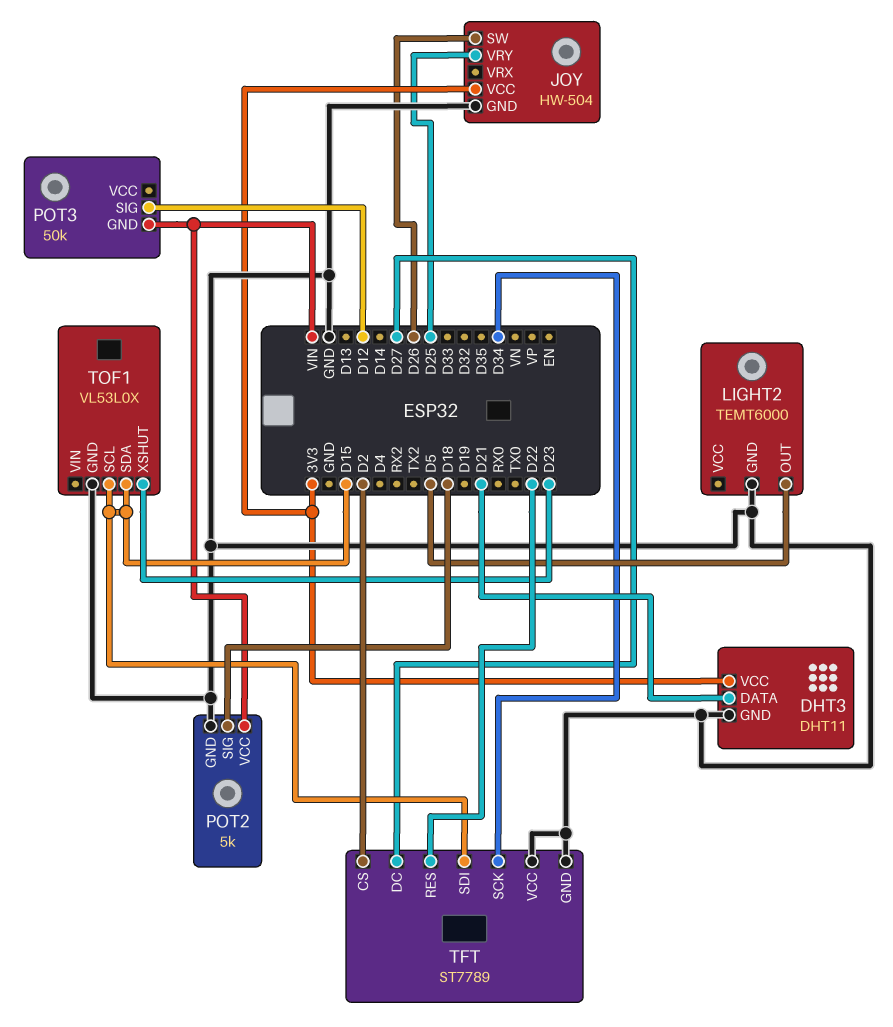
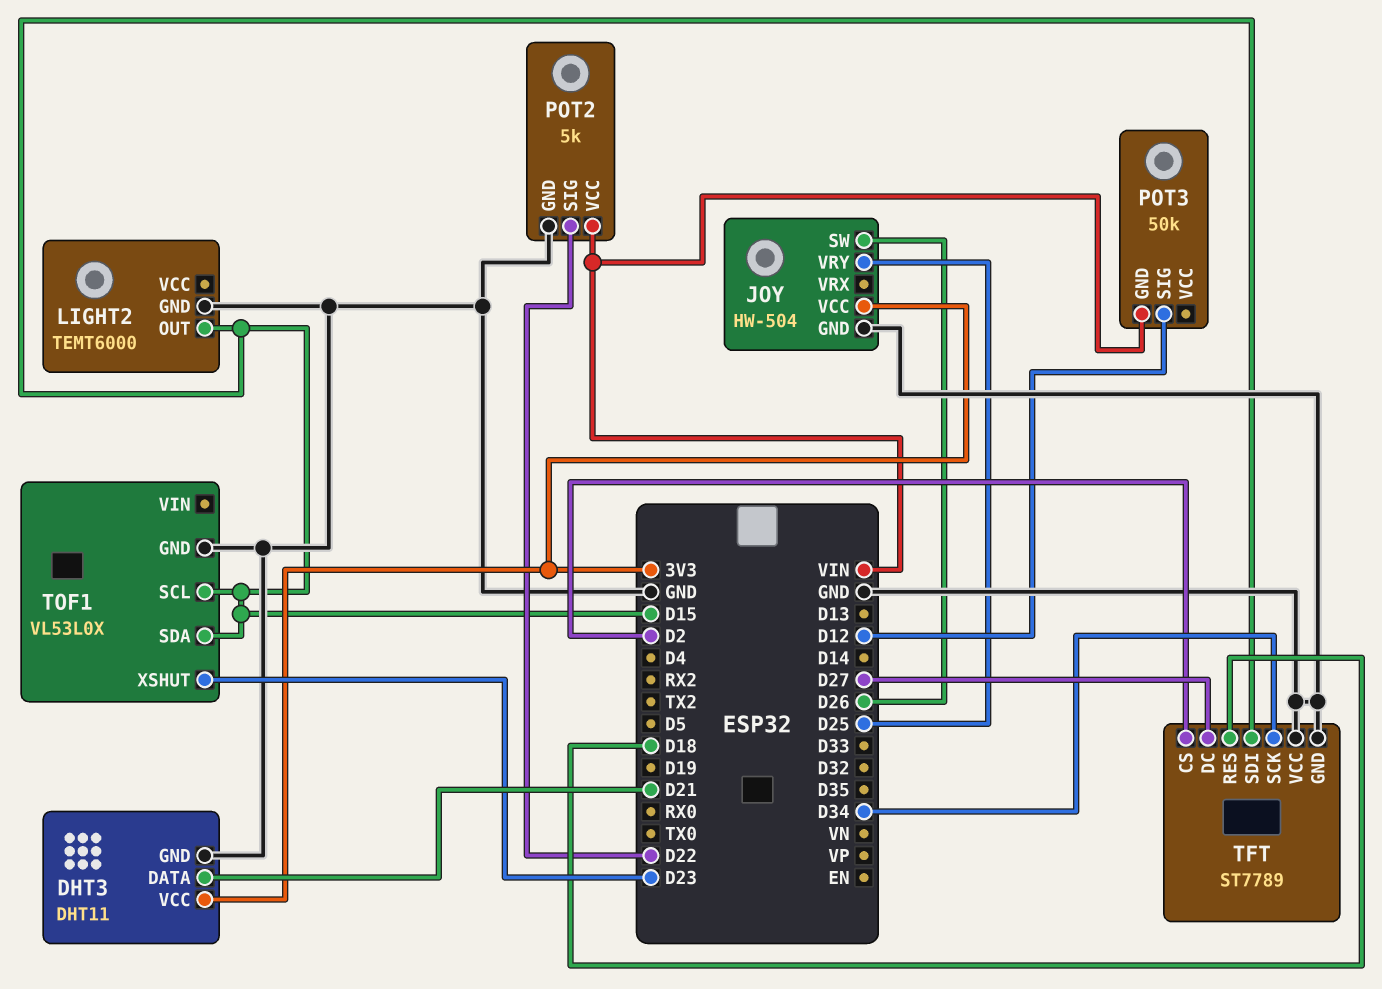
LIGHT2 pin OUT: D5 -> D15
POT2 pin SIG: D18 -> D22
TFT pin RES: D22 -> D18

